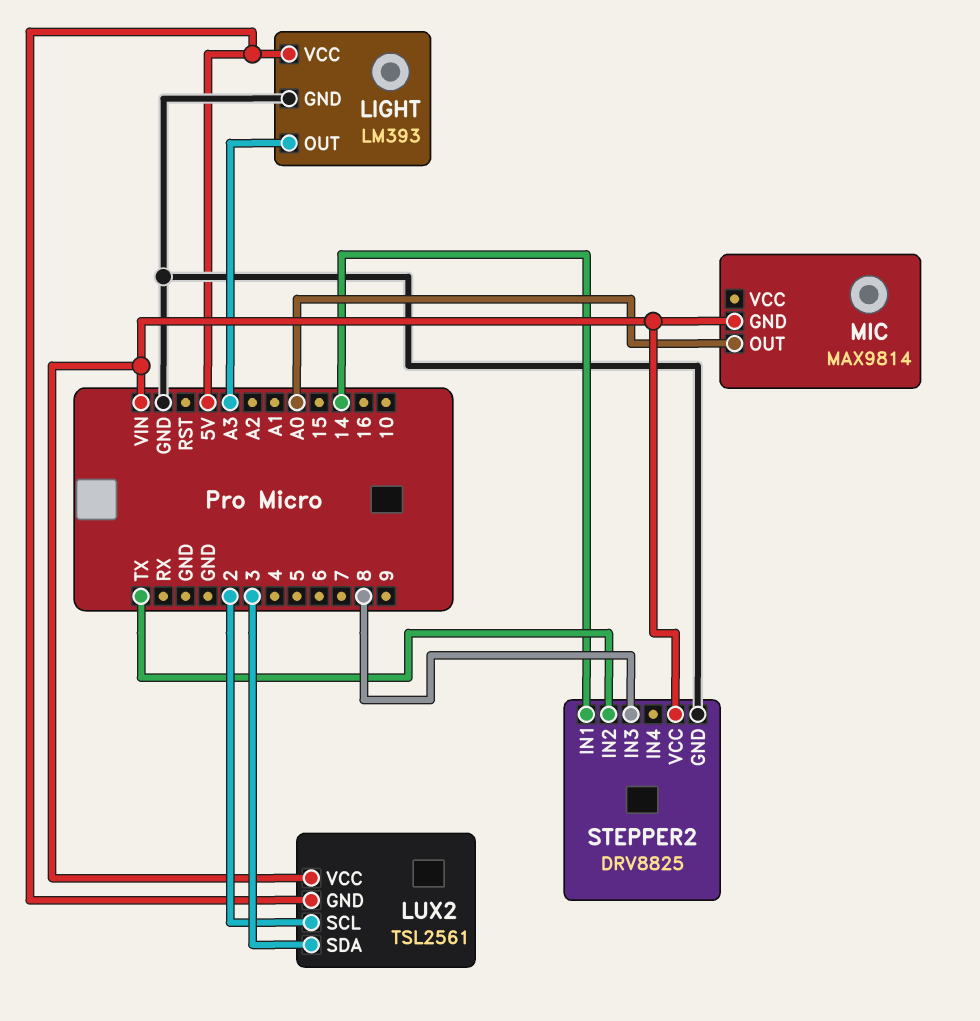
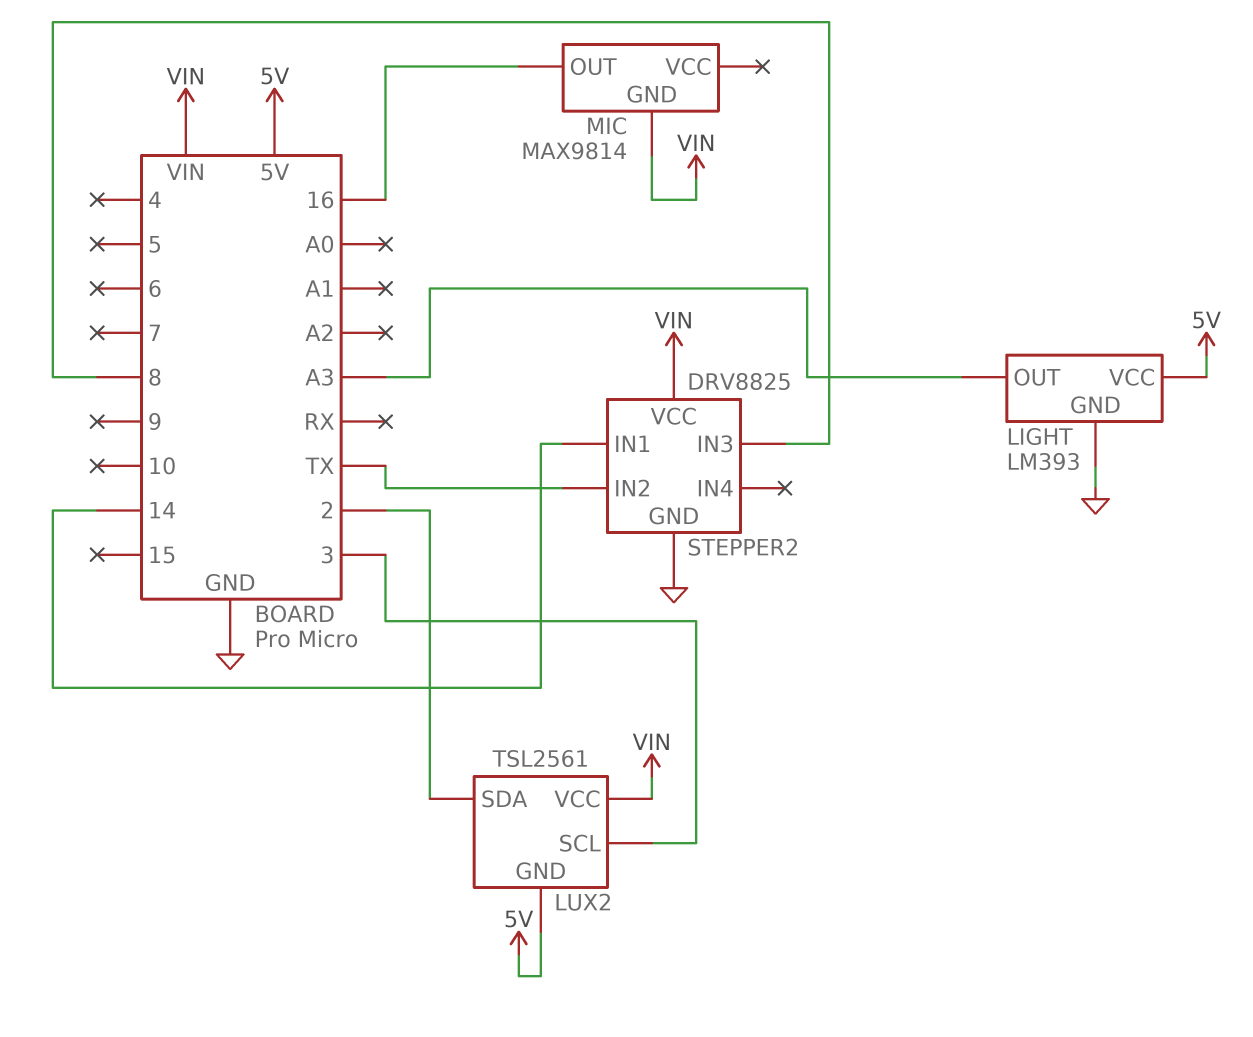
LUX2 pin SCL: 2 -> 3
LUX2 pin SDA: 3 -> 2
MIC pin OUT: A0 -> 16

